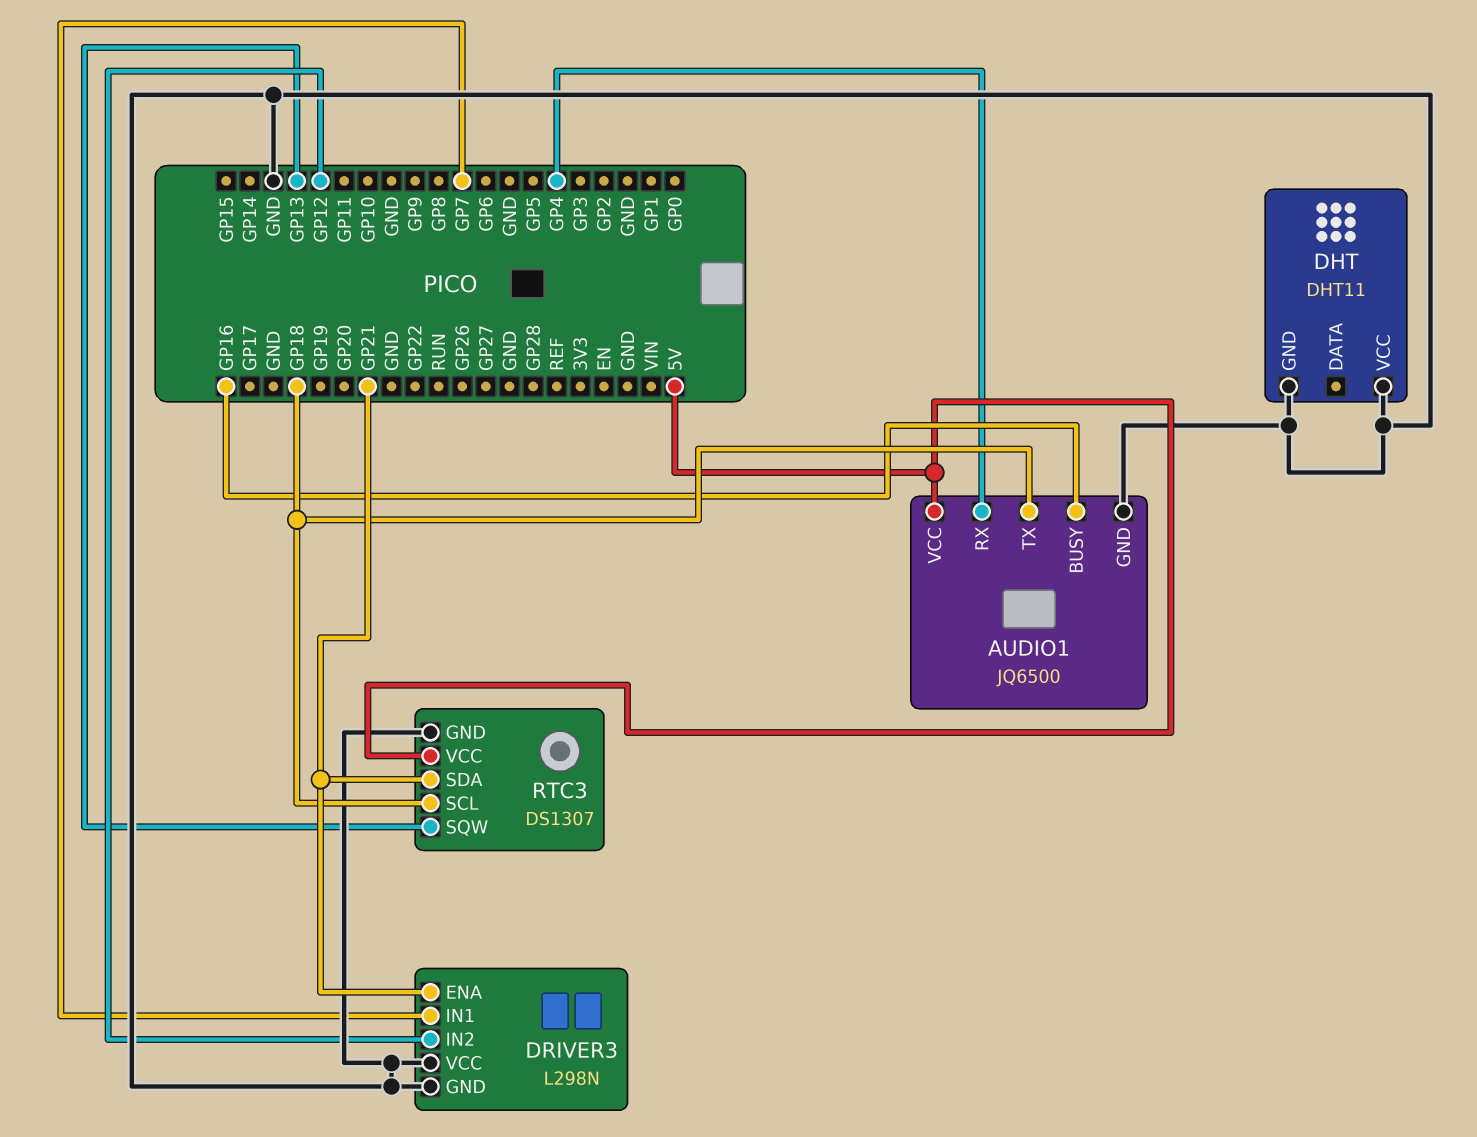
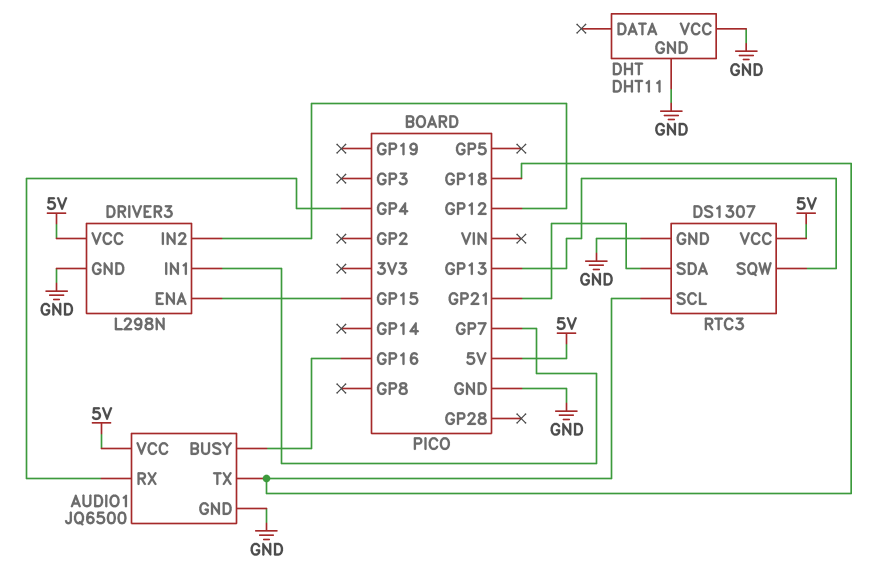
DRIVER3 pin ENA: GP21 -> GP15
DRIVER3 pin VCC: GND -> 5V

